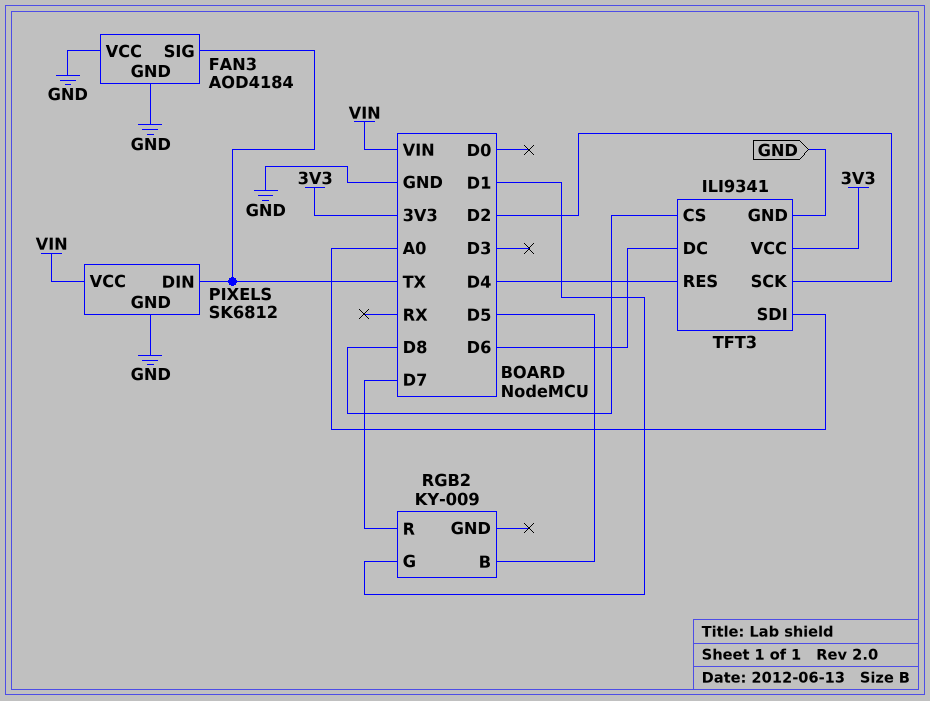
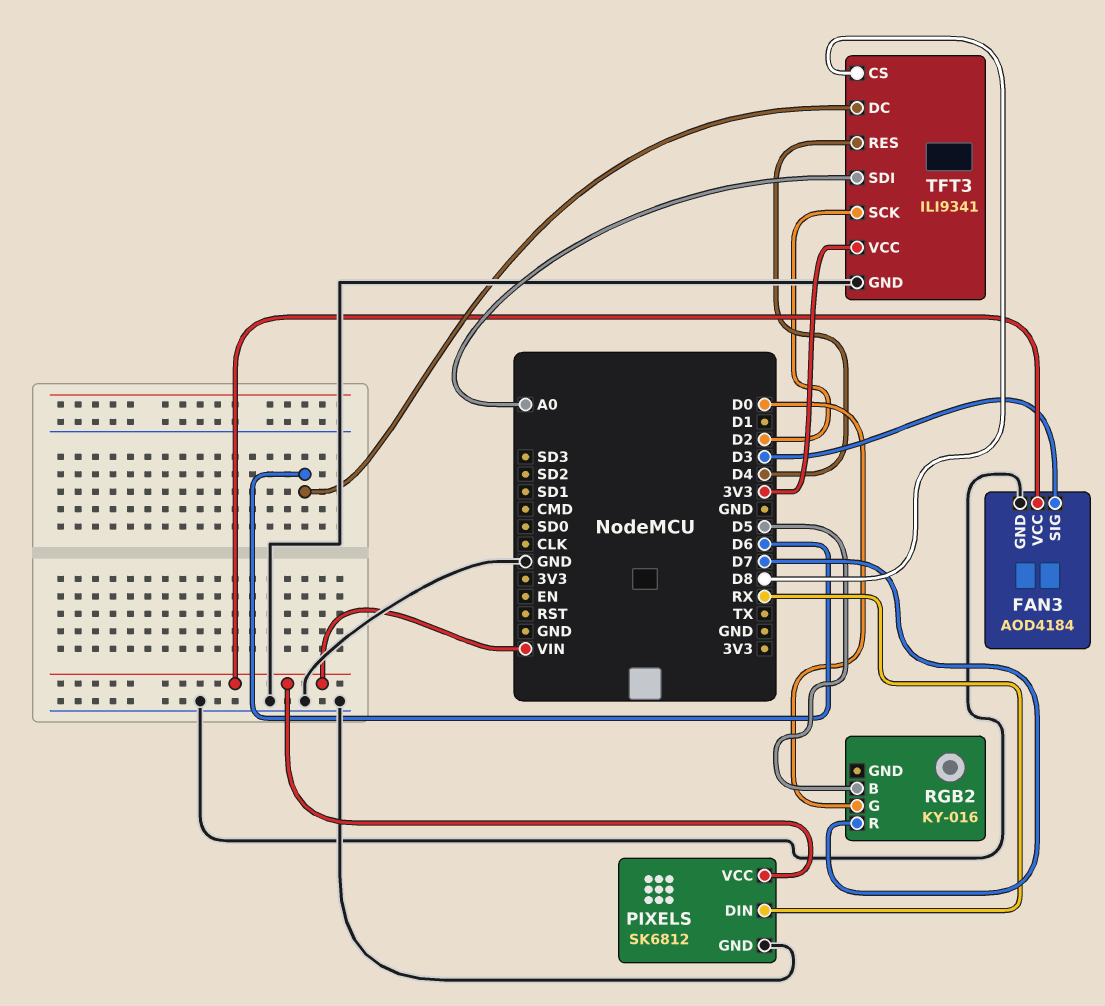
FAN3 pin SIG: TX -> D3
FAN3 pin VCC: GND -> VIN
PIXELS pin DIN: TX -> RX
RGB2: KY-009 -> KY-016
RGB2 pin G: D1 -> D0

